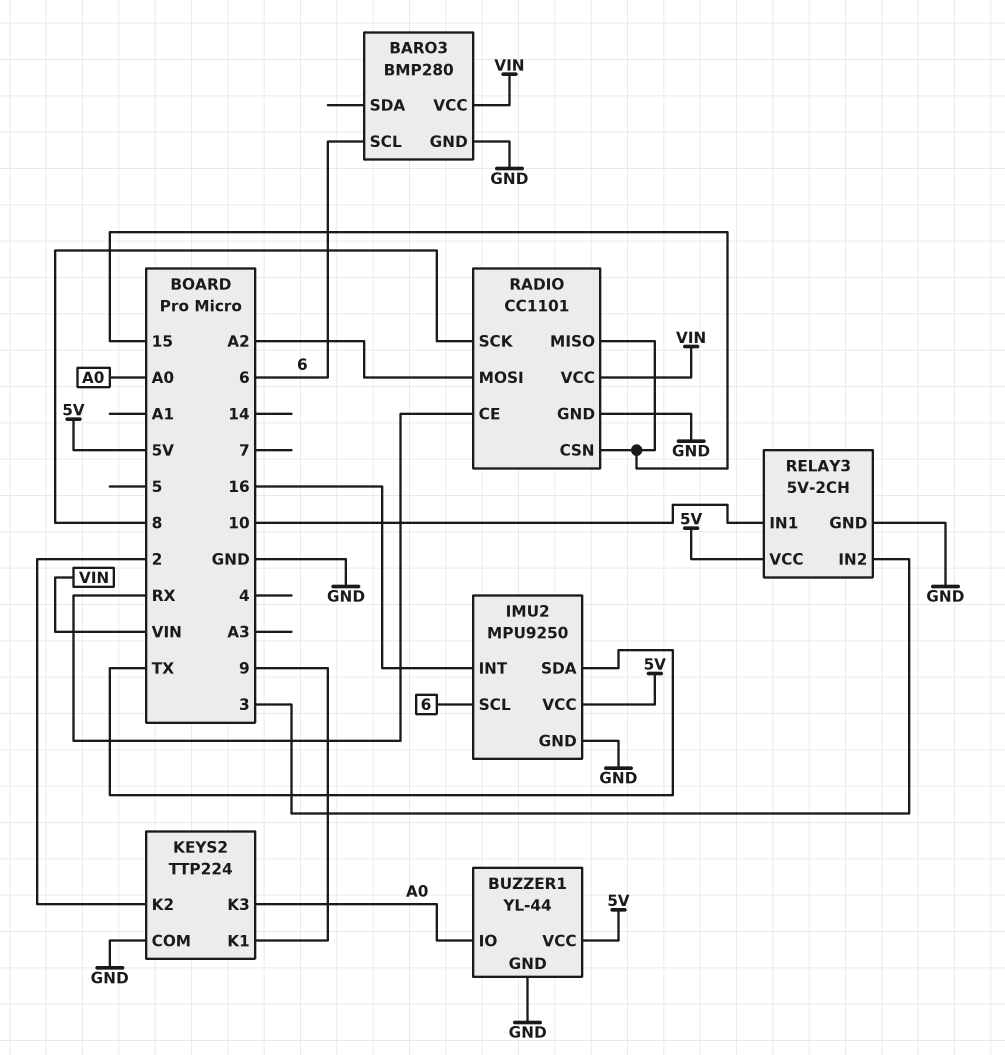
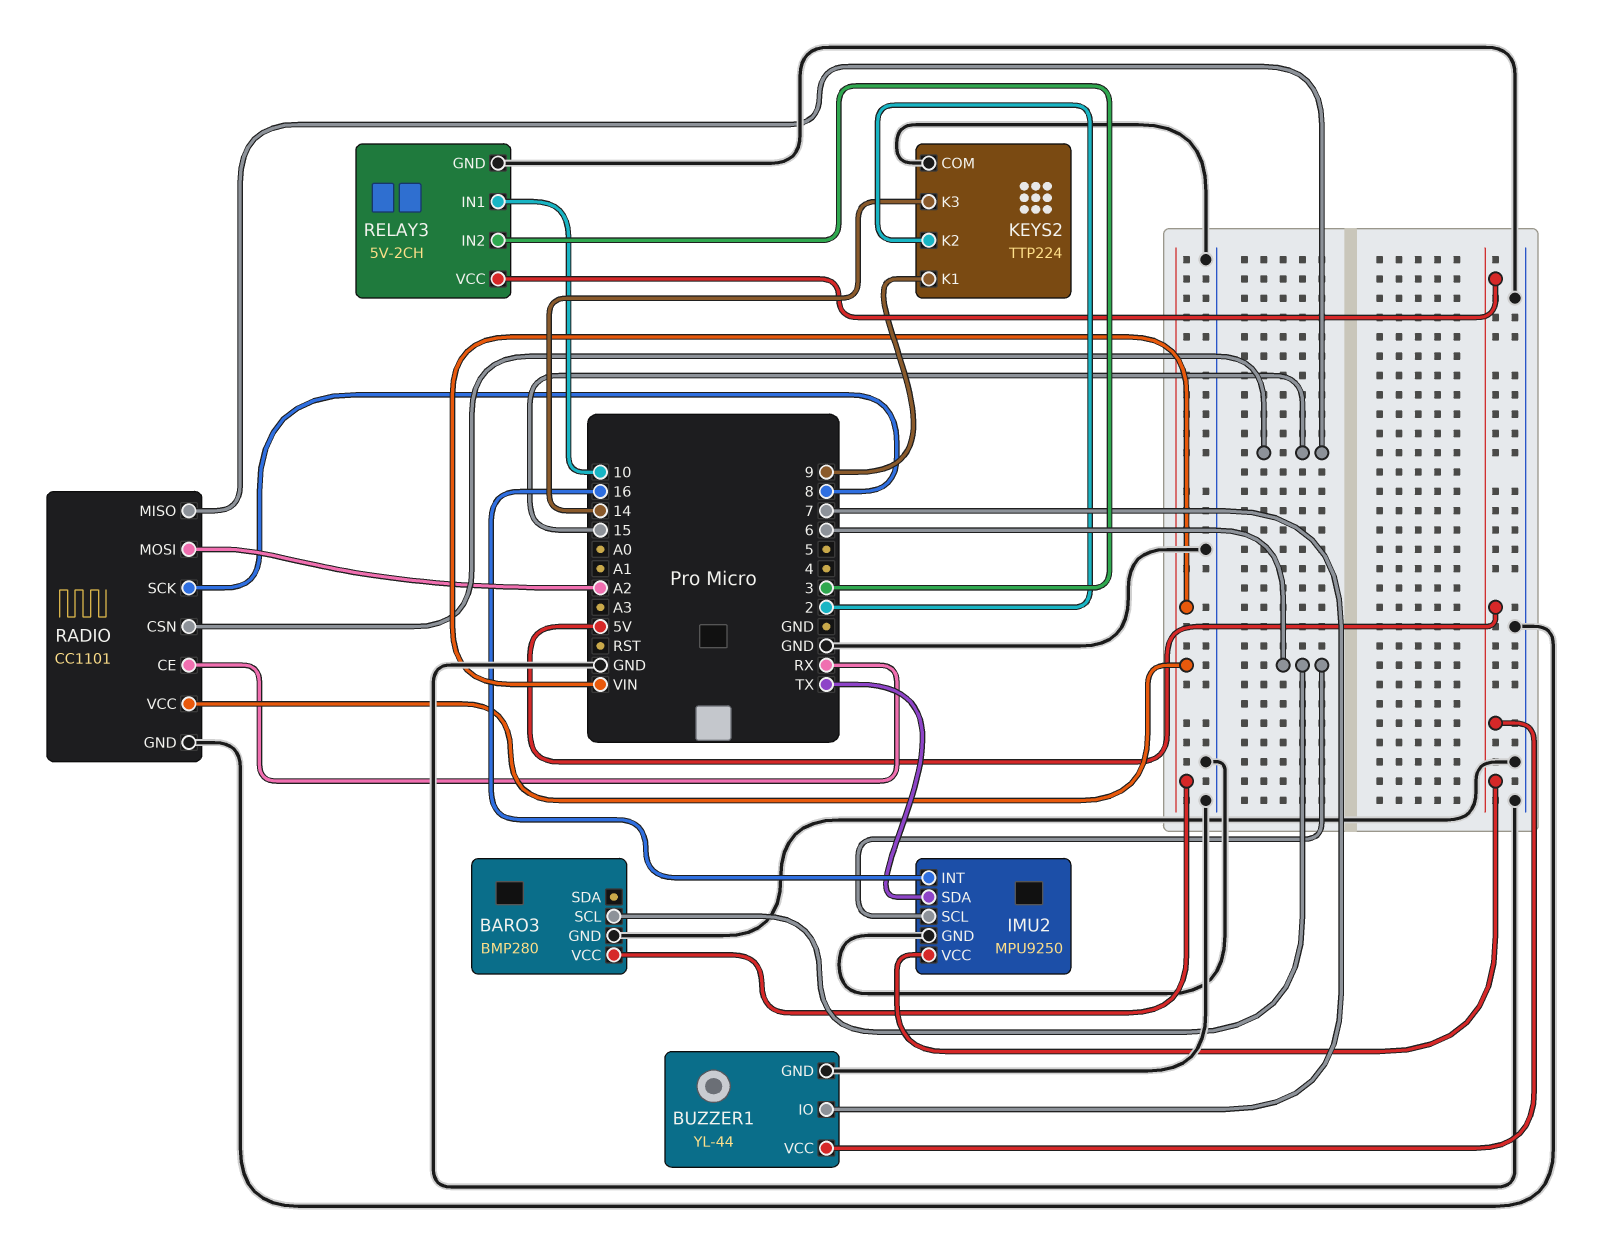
BUZZER1 pin IO: A0 -> 7
KEYS2 pin K3: A0 -> 14

